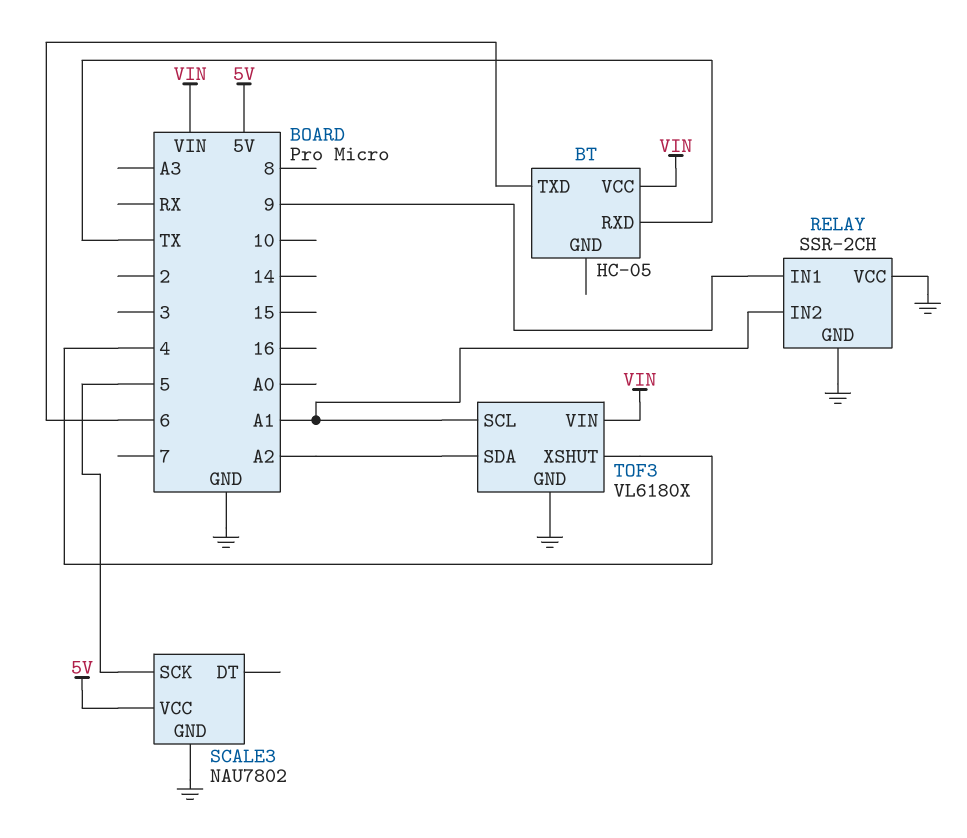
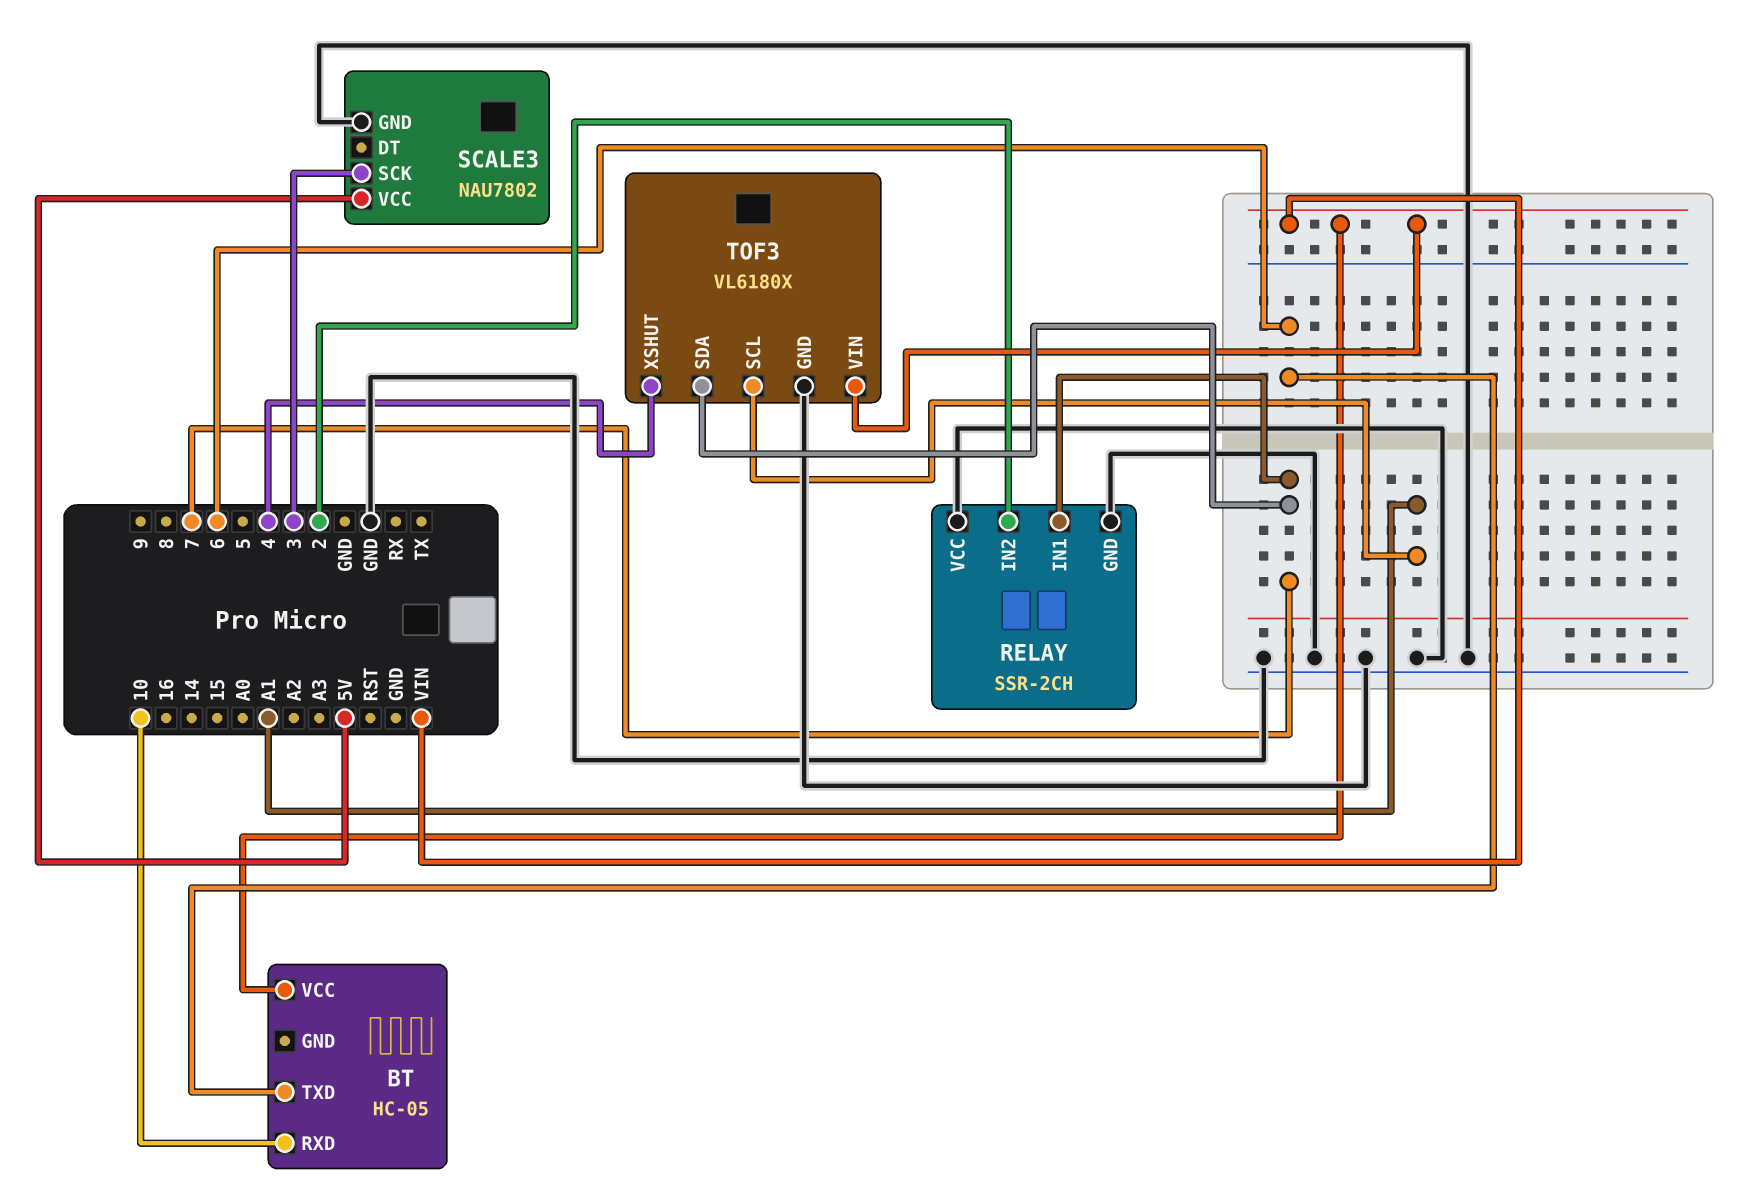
BT pin RXD: TX -> 10
RELAY pin IN1: 9 -> 7
RELAY pin IN2: A1 -> 2
SCALE3 pin SCK: 5 -> 3
TOF3 pin SDA: A2 -> 7

